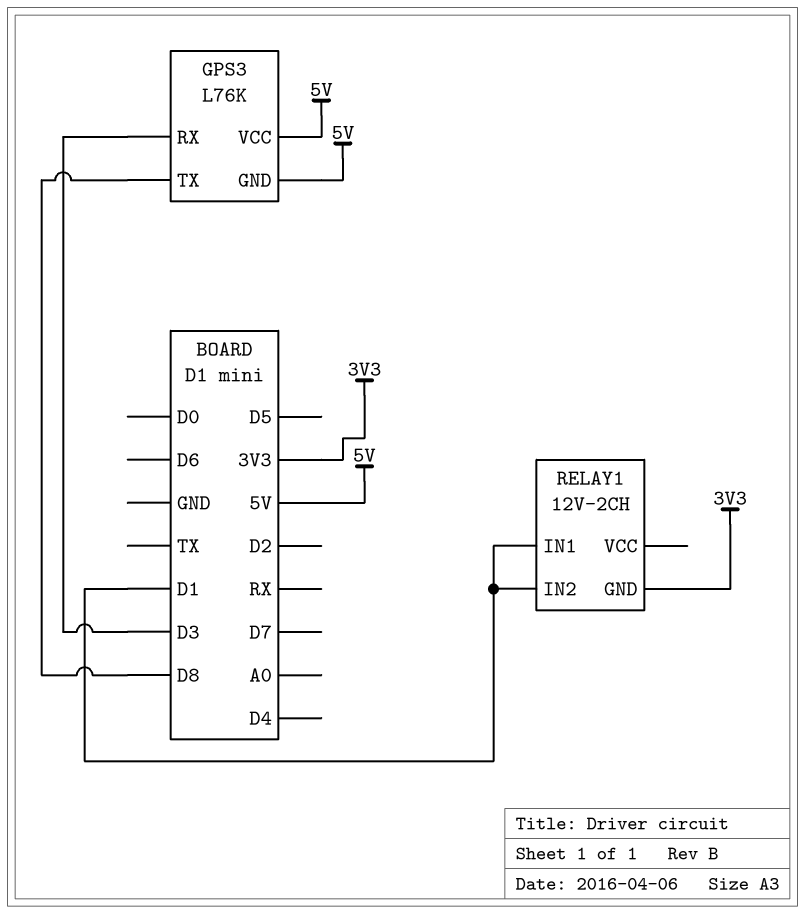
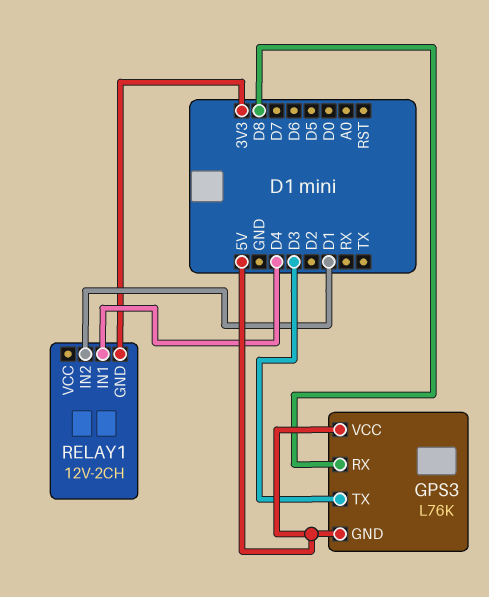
GPS3 pin RX: D3 -> D8
GPS3 pin TX: D8 -> D3
RELAY1 pin IN1: D1 -> D4

